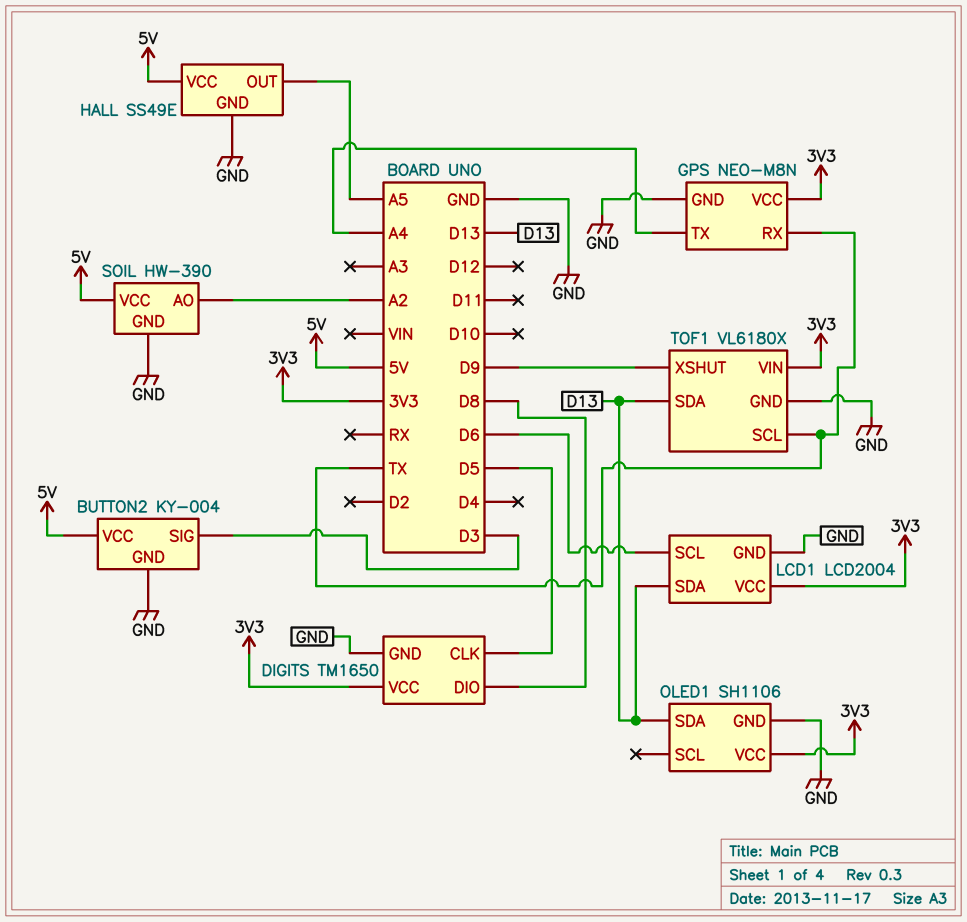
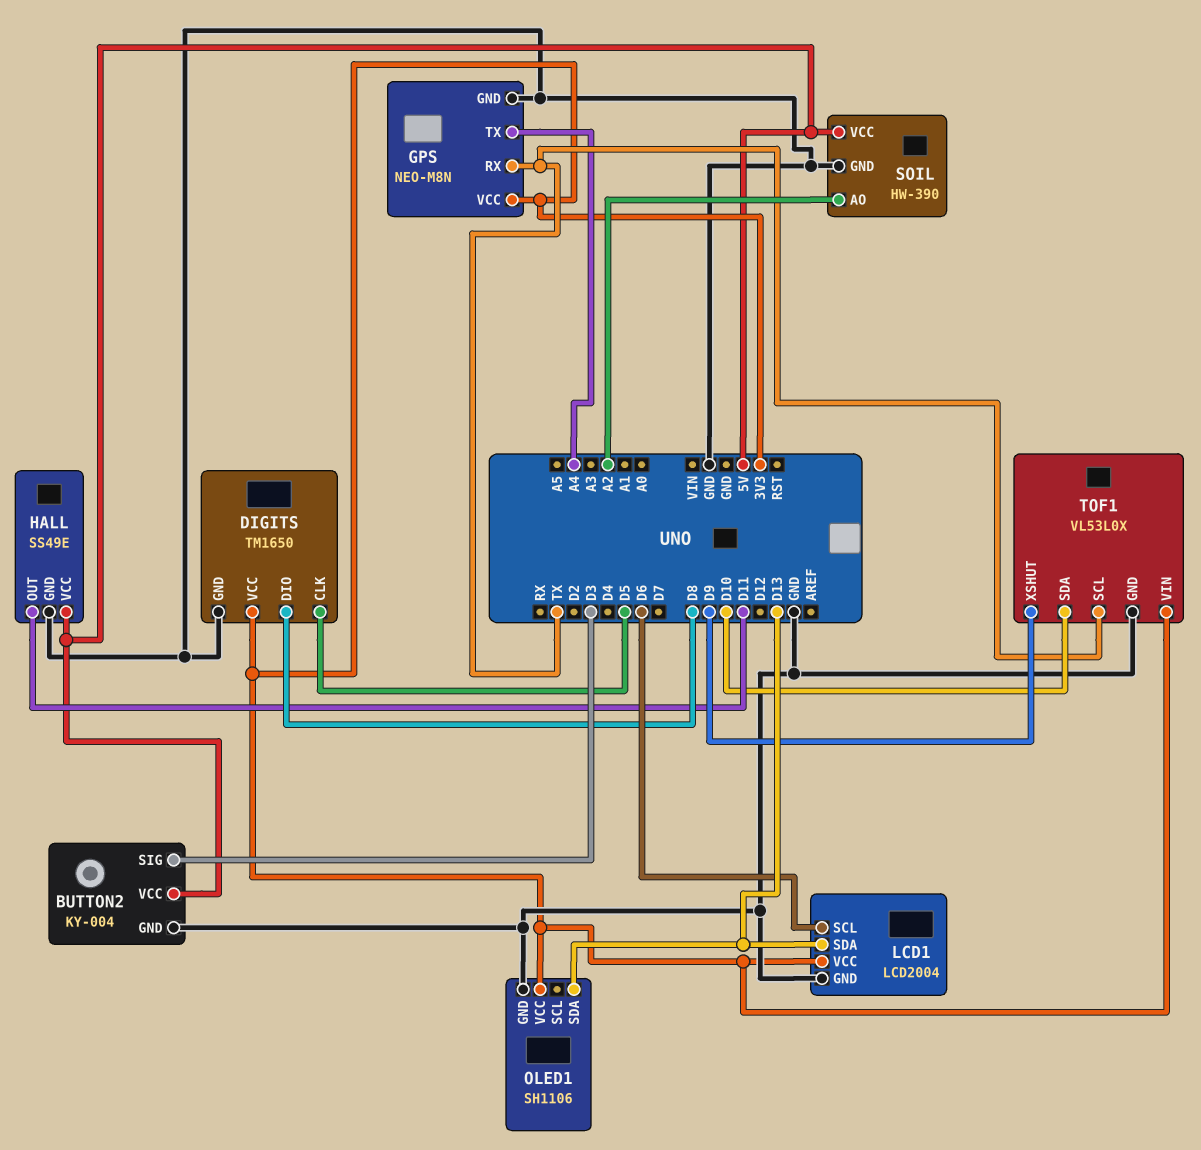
HALL pin OUT: A5 -> D11
TOF1: VL6180X -> VL53L0X
TOF1 pin SDA: D13 -> D10

